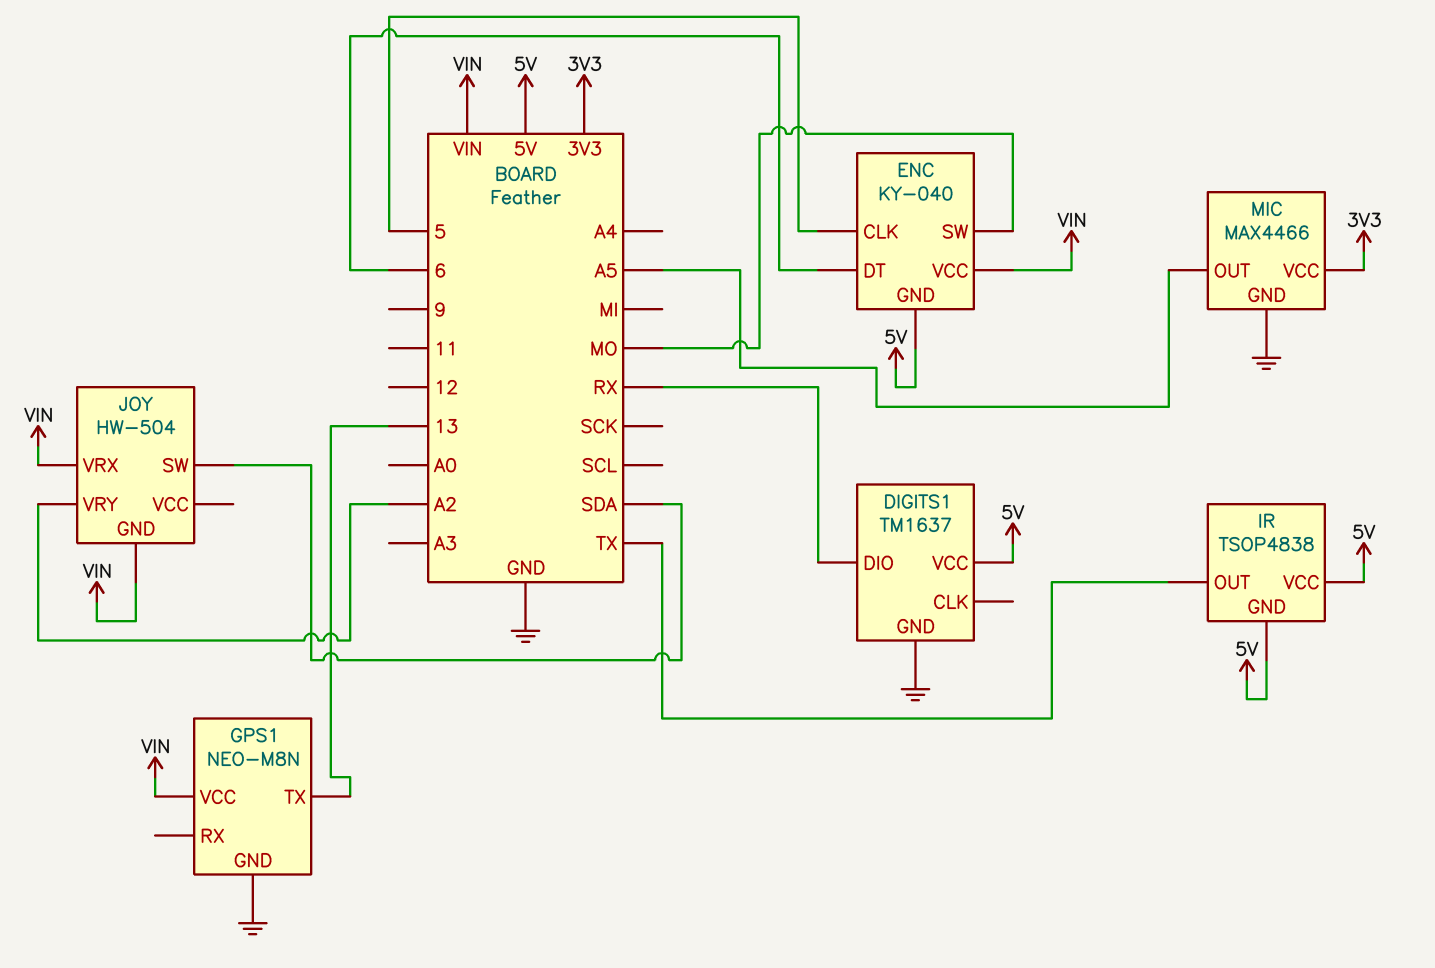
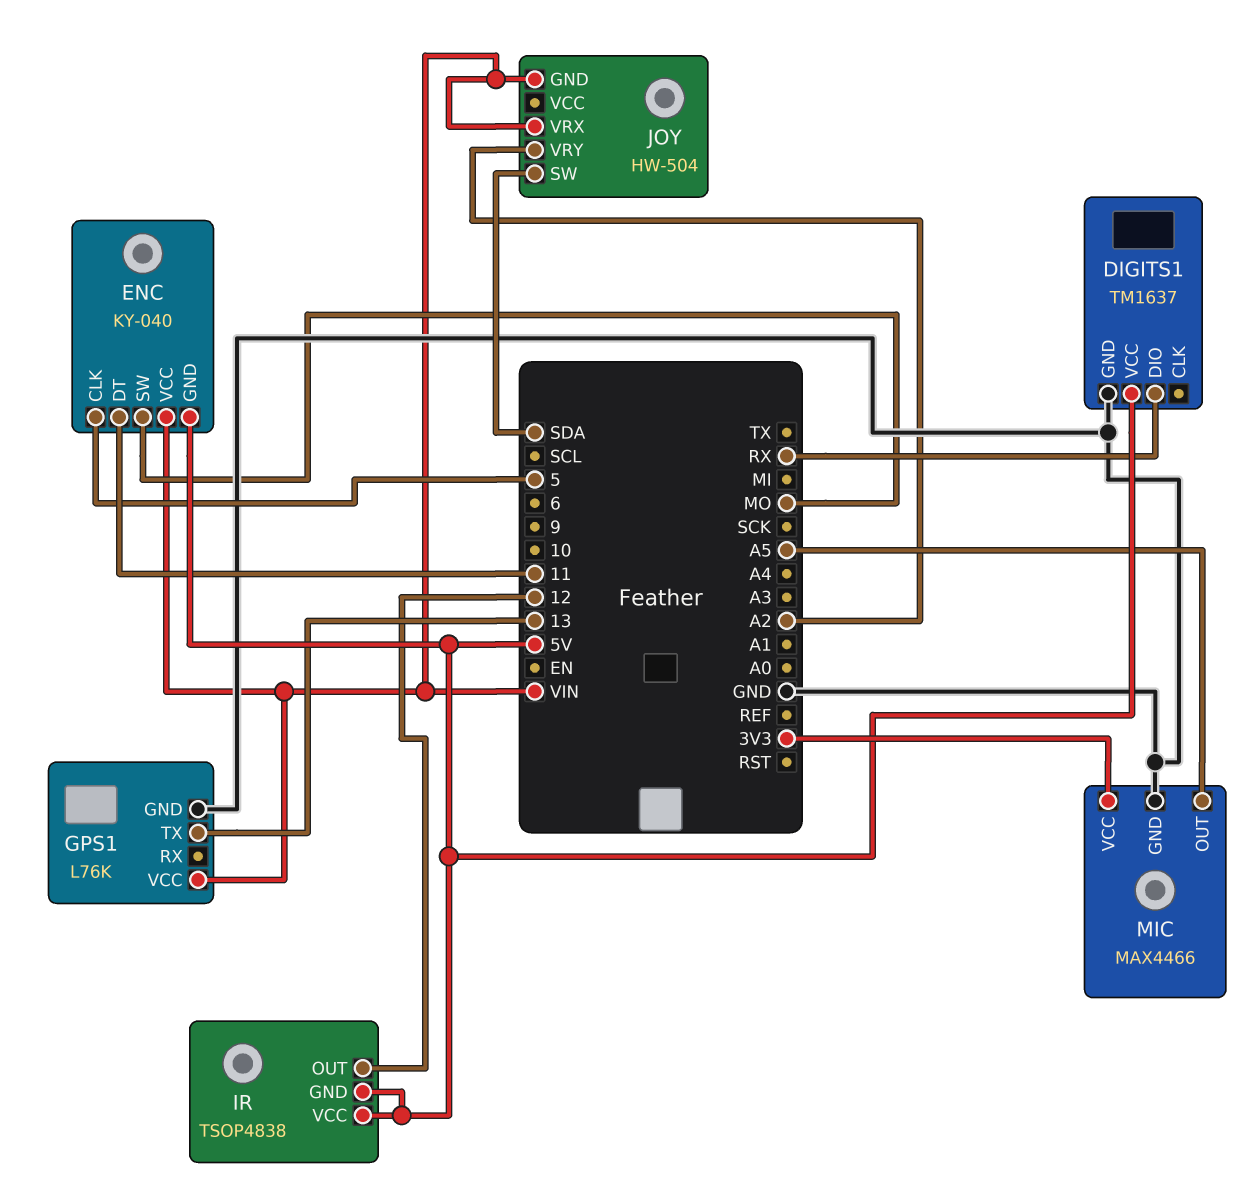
ENC pin DT: 6 -> 11
GPS1: NEO-M8N -> L76K
IR pin OUT: TX -> 12

